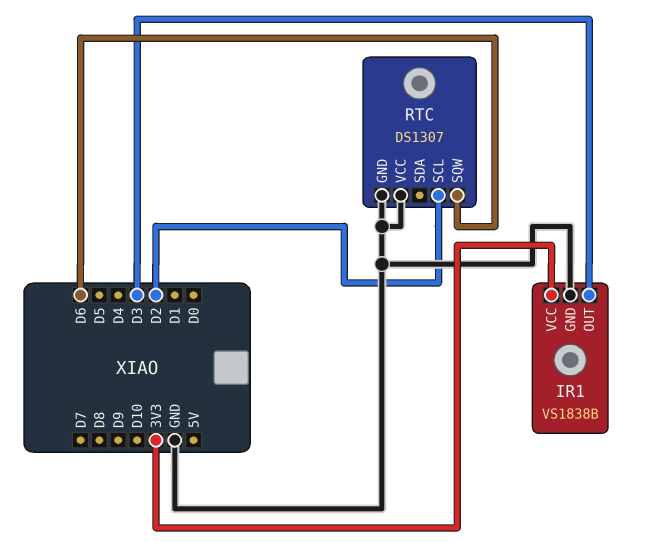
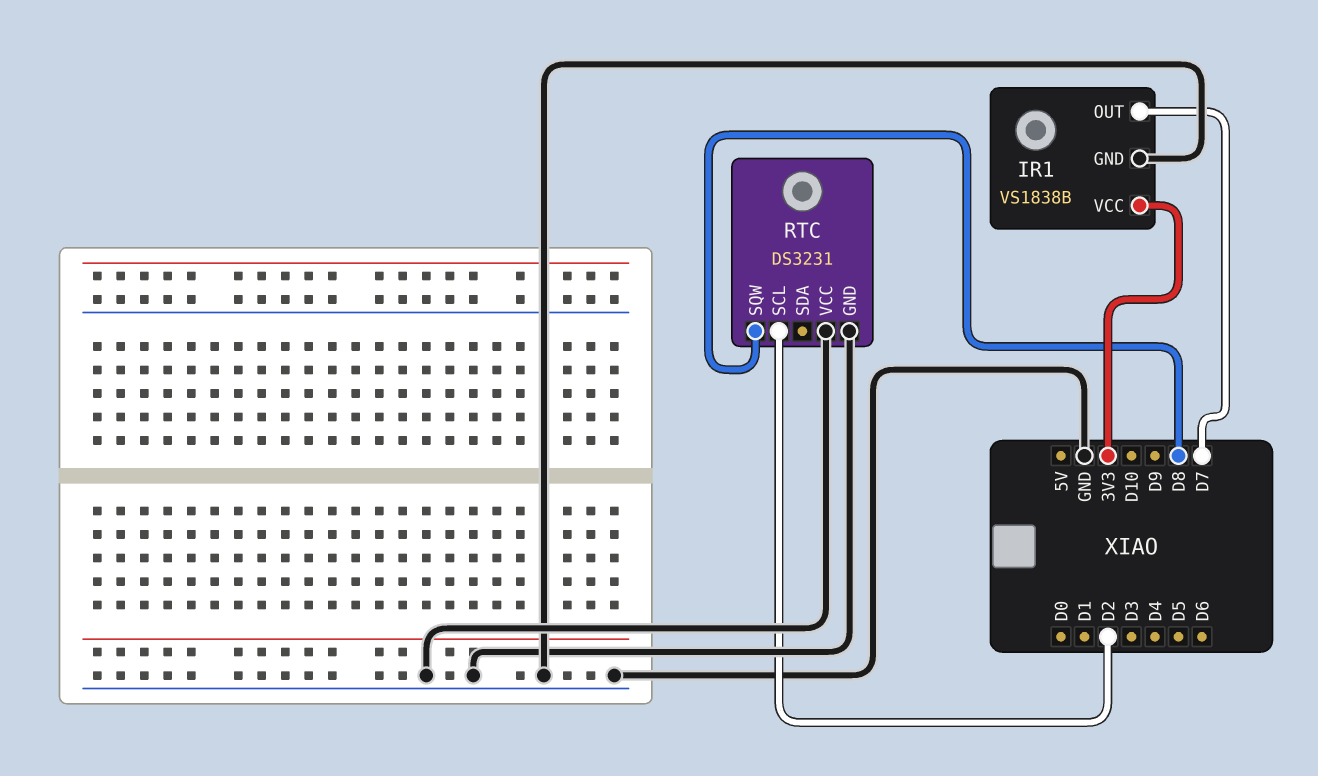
IR1 pin OUT: D3 -> D7
RTC: DS1307 -> DS3231
RTC pin SQW: D6 -> D8

